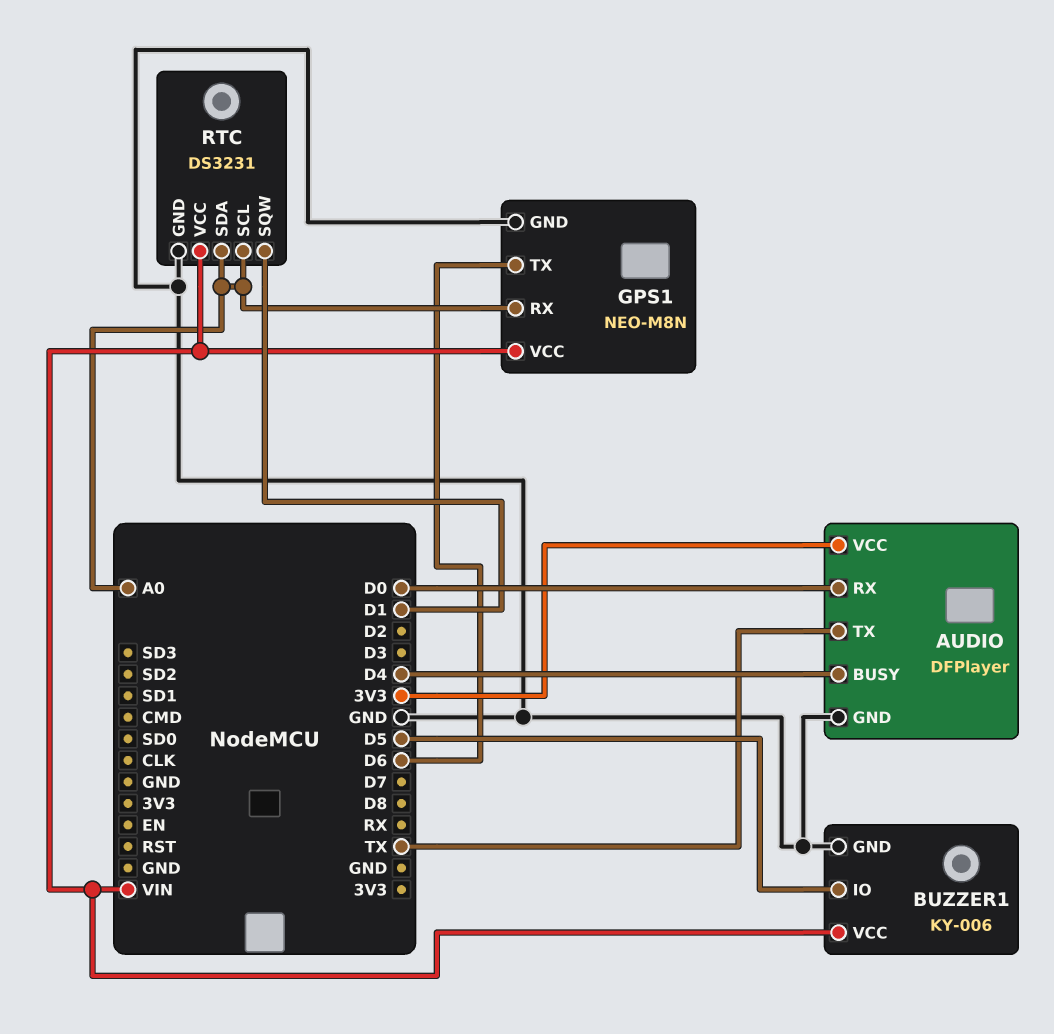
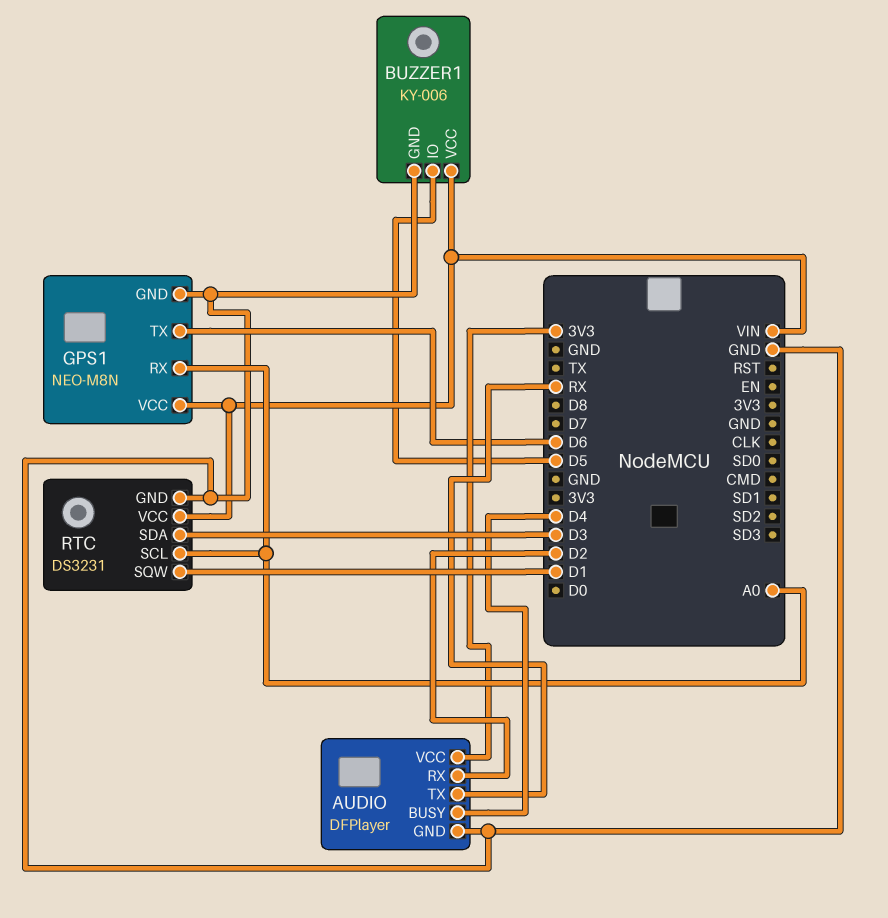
AUDIO pin RX: D0 -> D2
AUDIO pin TX: TX -> RX
RTC pin SDA: A0 -> D3

